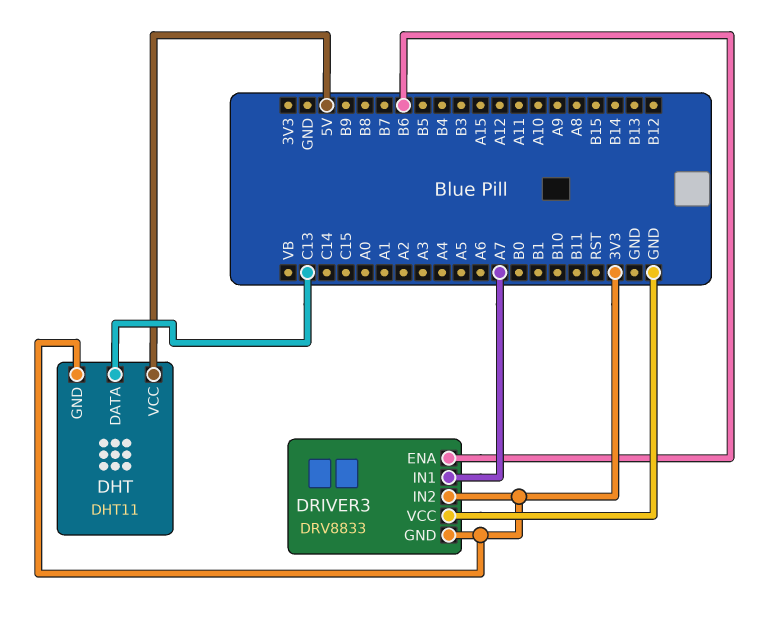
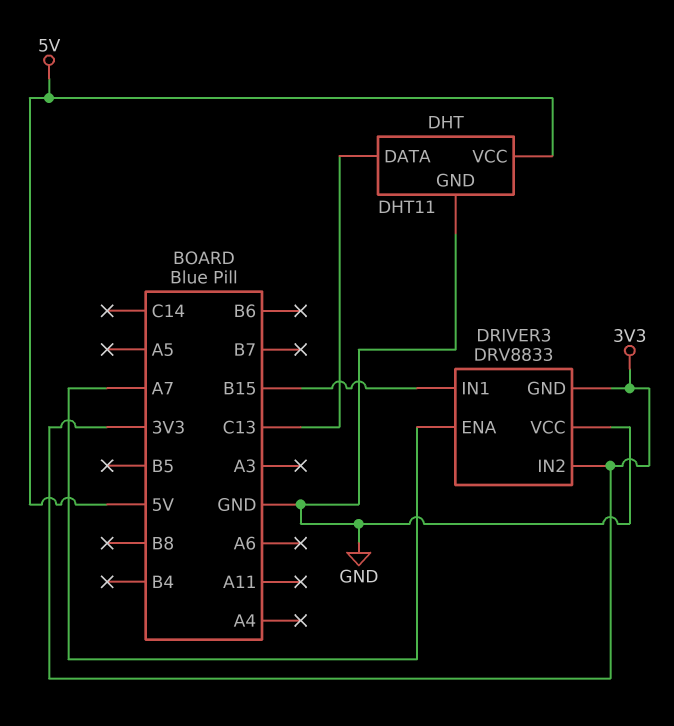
DHT pin GND: 3V3 -> GND
DRIVER3 pin ENA: B6 -> A7
DRIVER3 pin IN1: A7 -> B15

